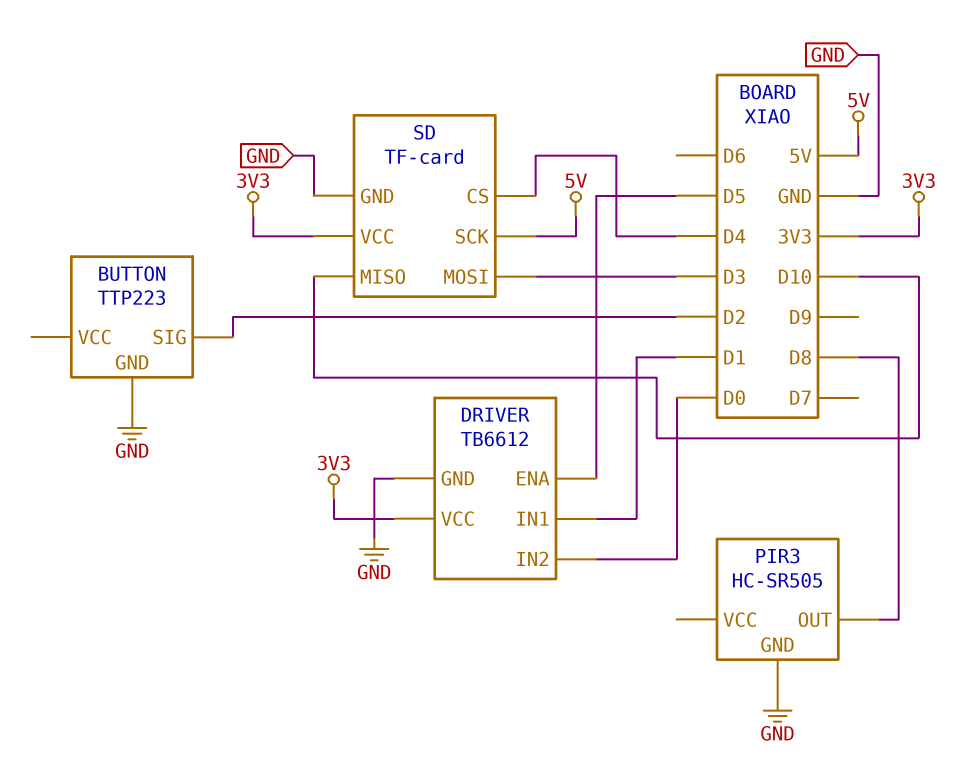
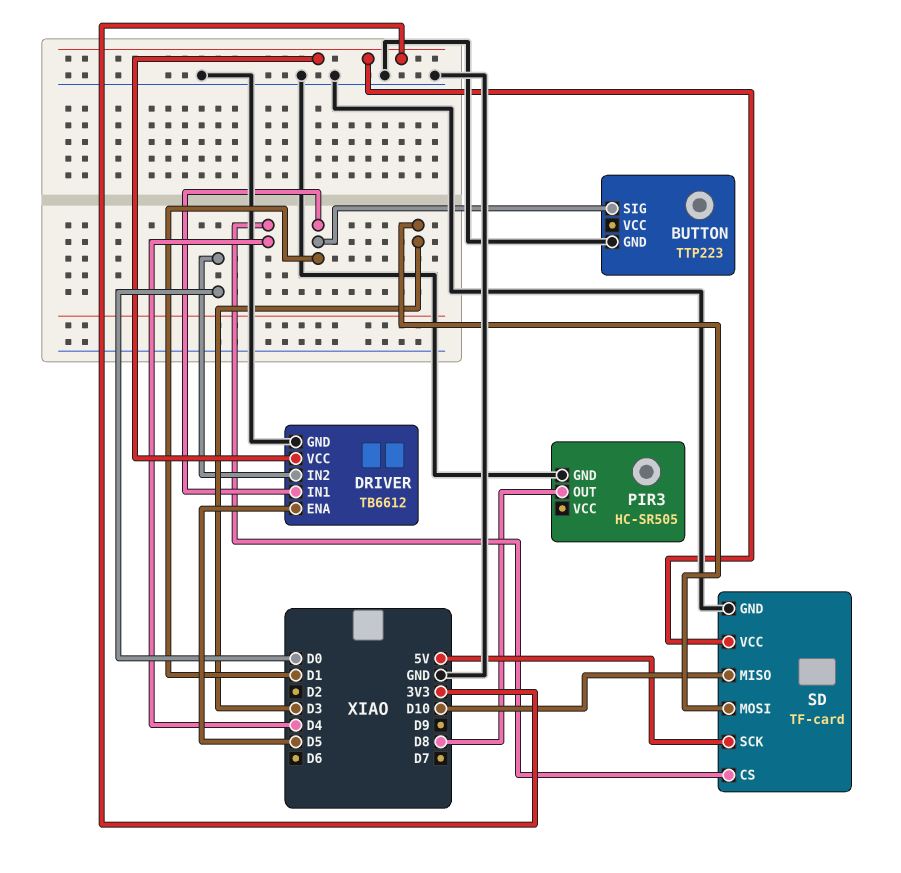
BUTTON pin SIG: D2 -> D1

